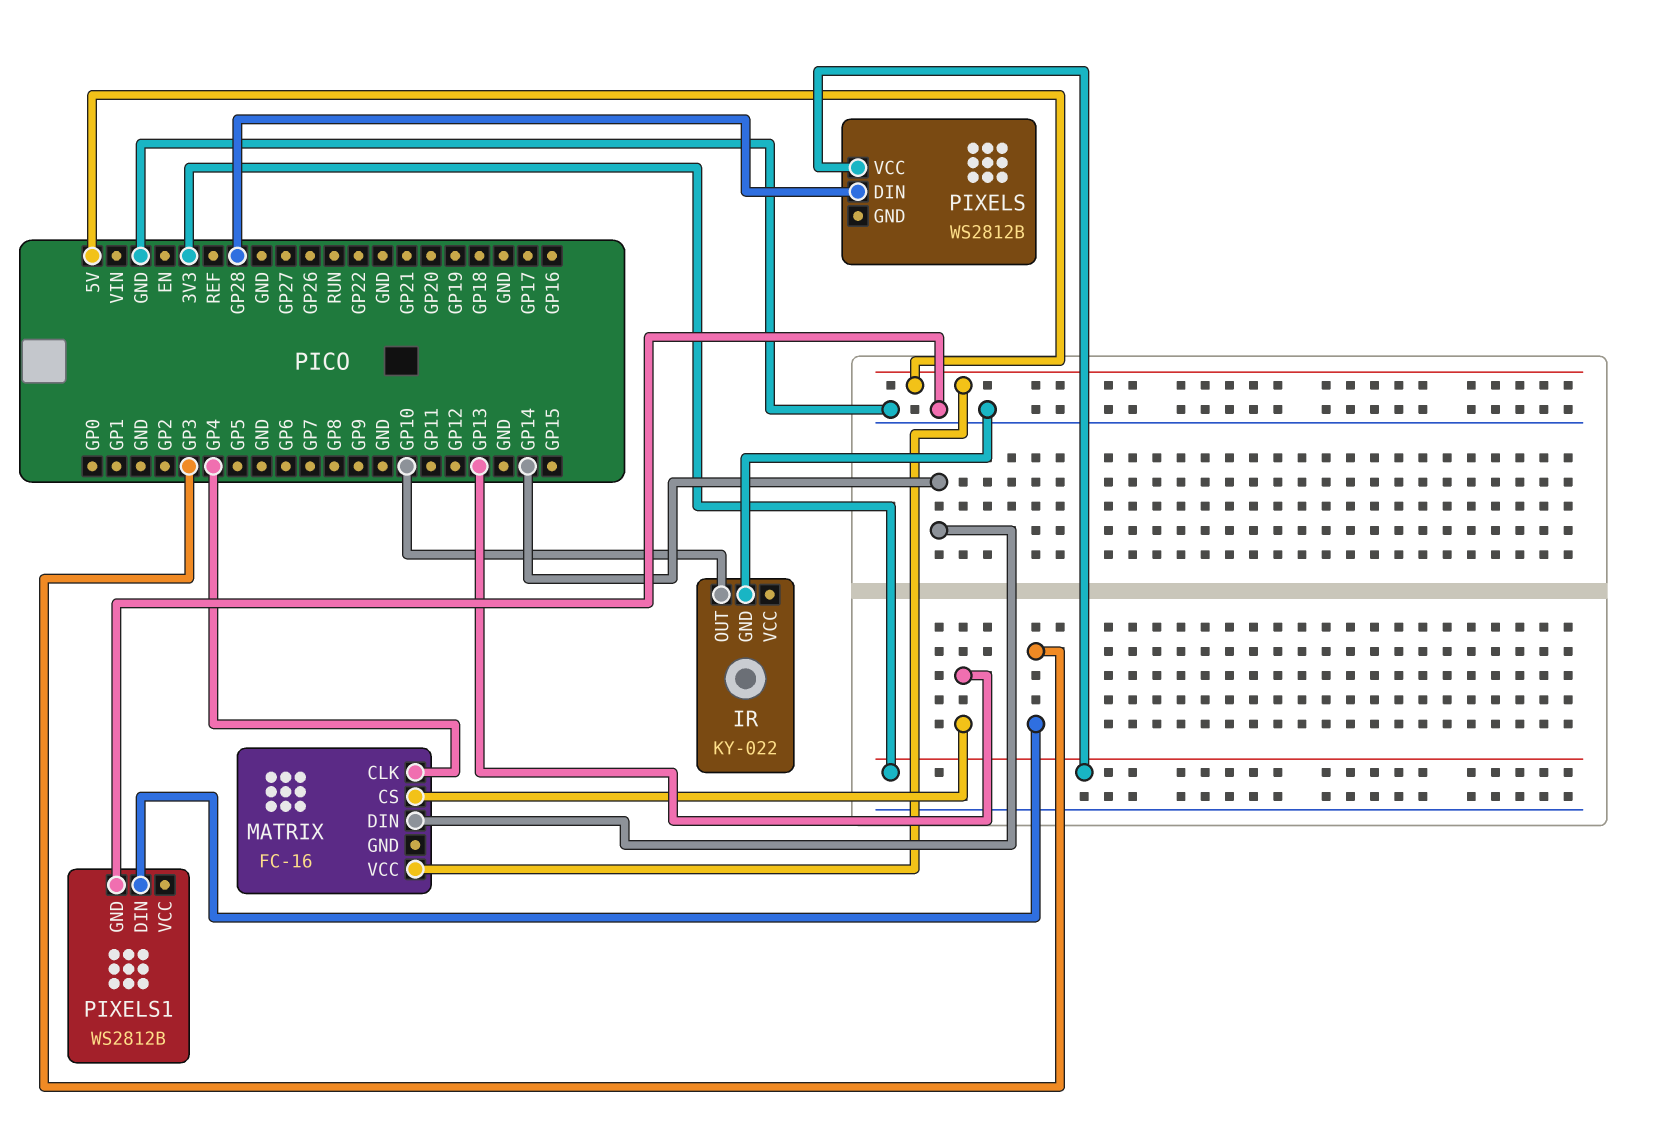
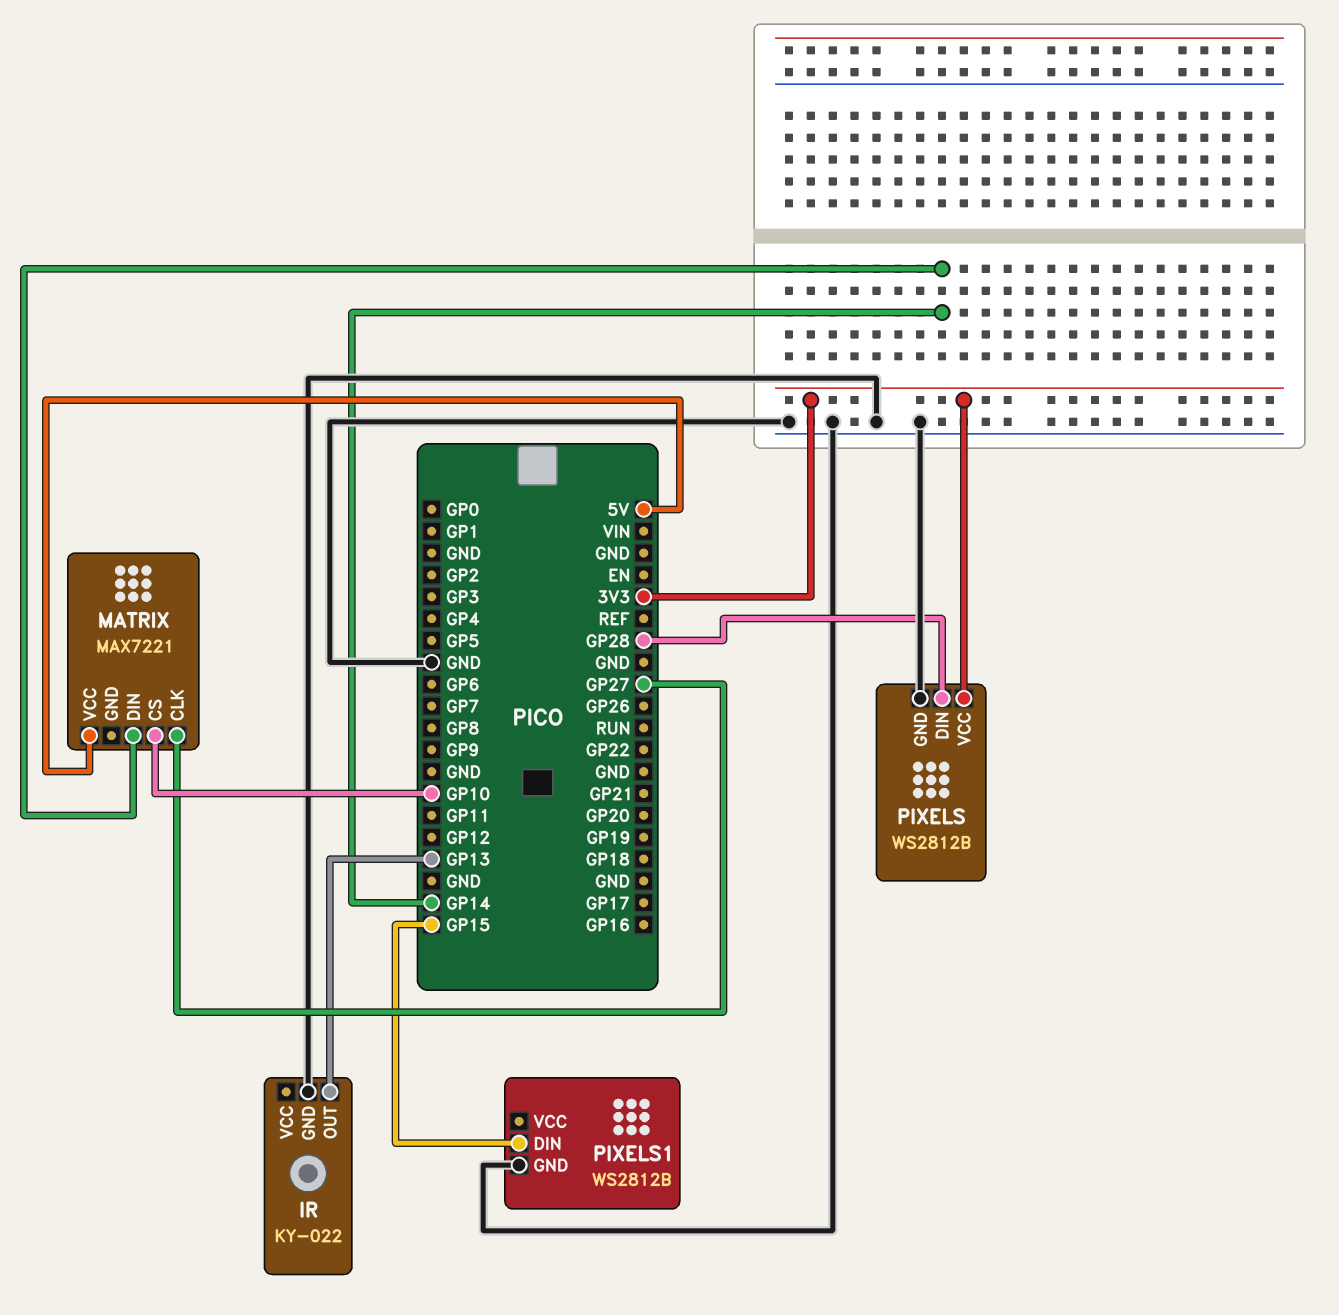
IR pin OUT: GP10 -> GP13
MATRIX: FC-16 -> MAX7221
MATRIX pin CLK: GP4 -> GP27
MATRIX pin CS: GP13 -> GP10
PIXELS pin GND: none -> GND
PIXELS1 pin DIN: GP3 -> GP15

